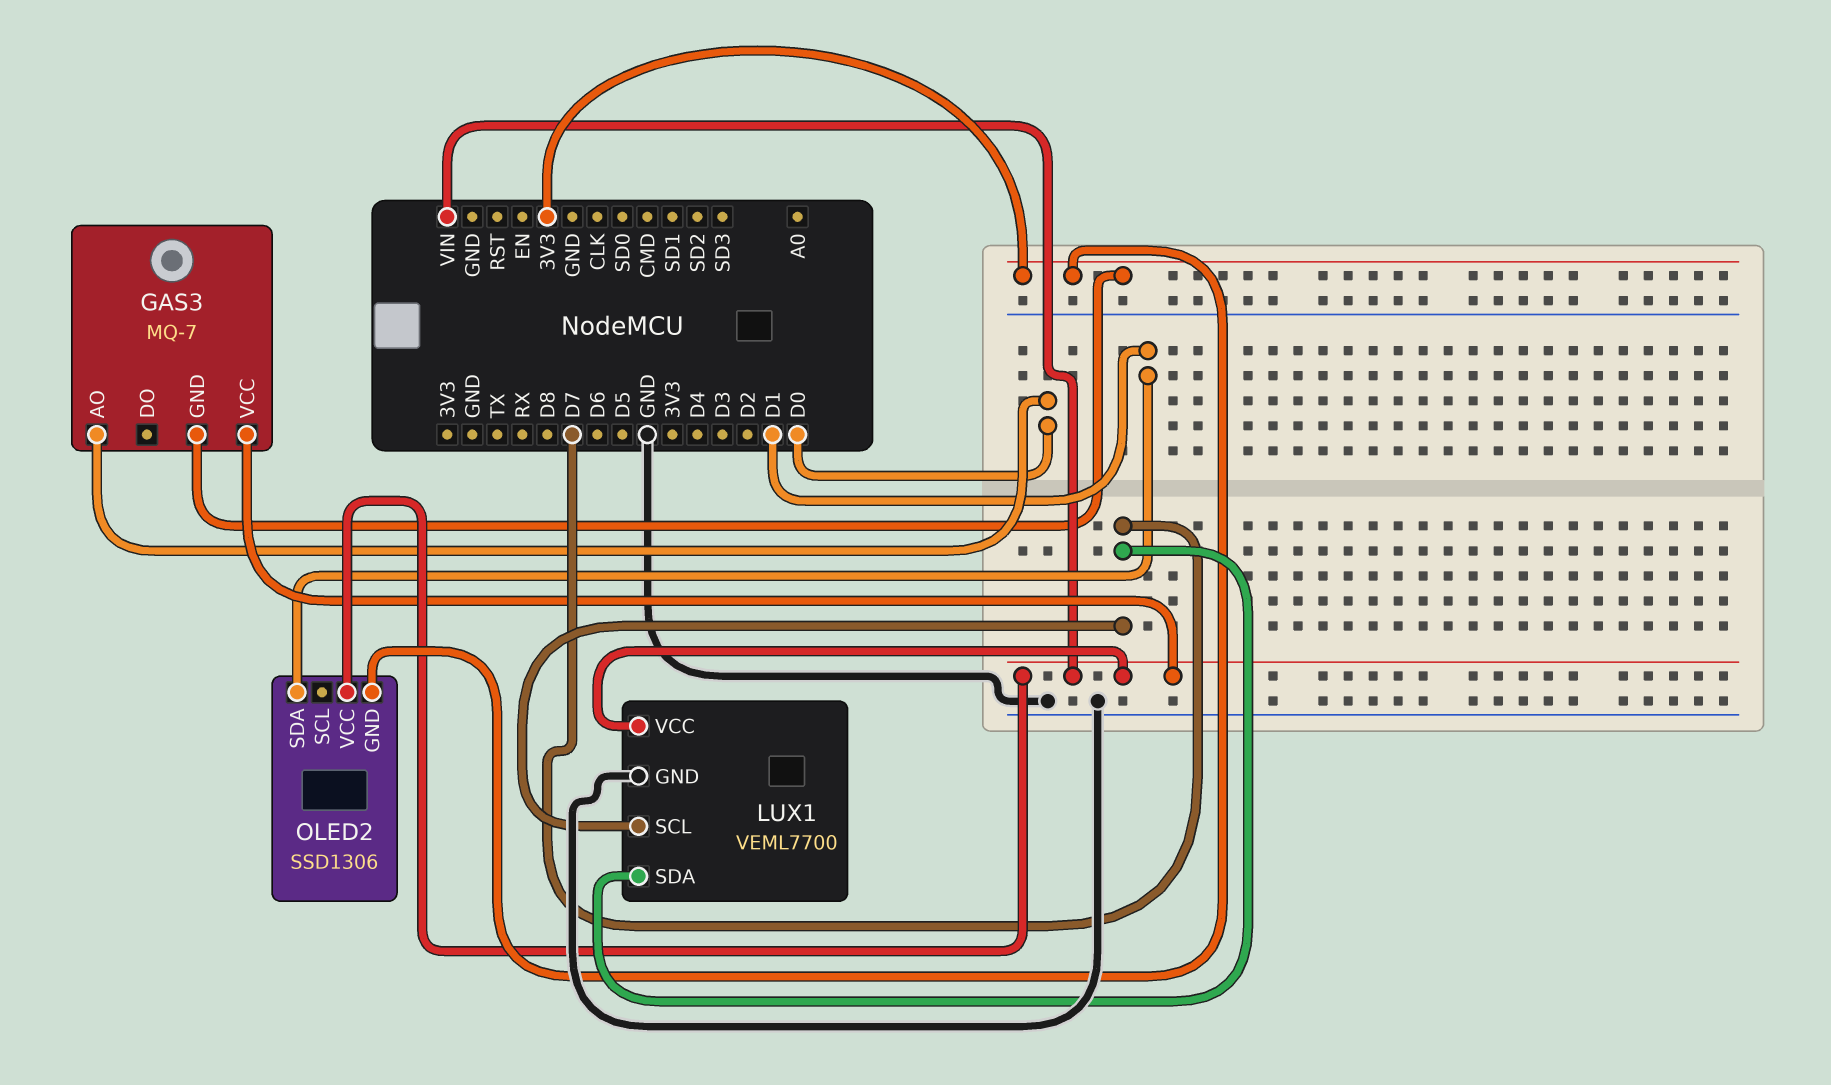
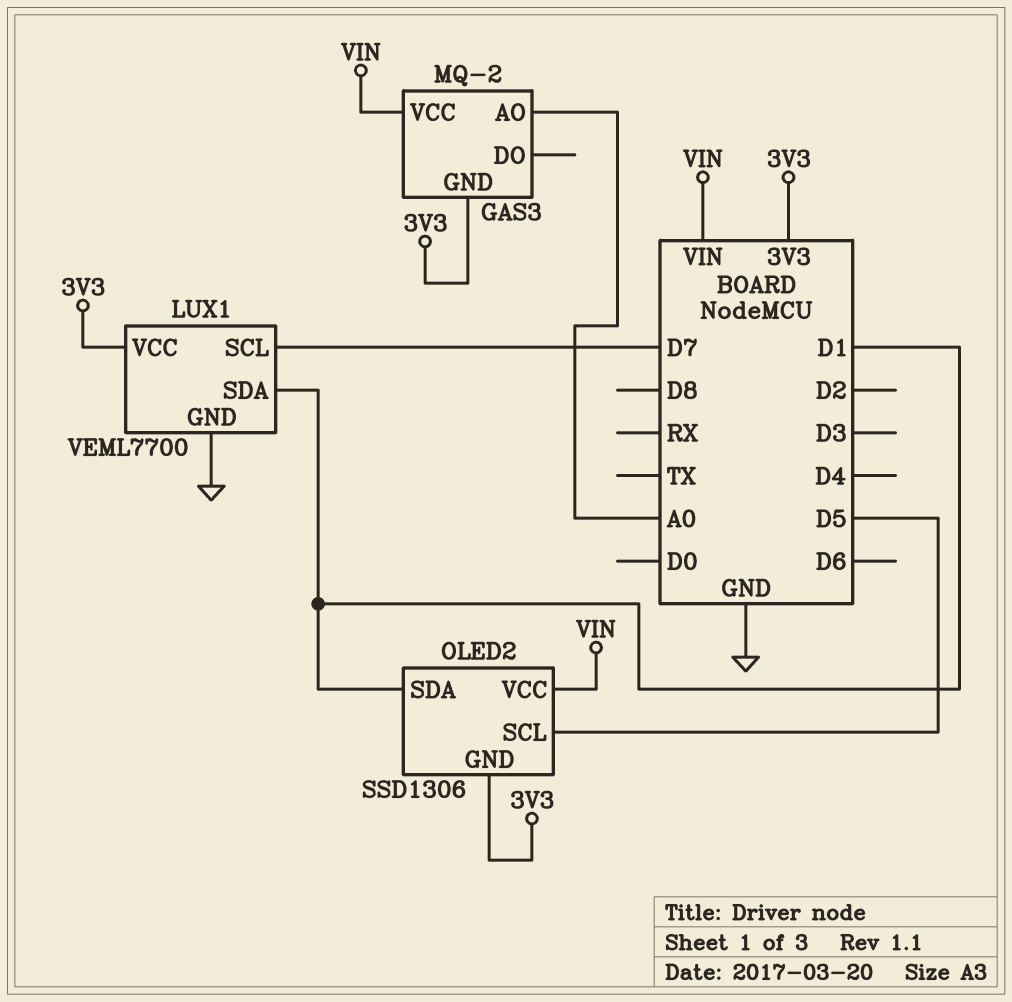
GAS3: MQ-7 -> MQ-2
GAS3 pin AO: D0 -> A0
LUX1 pin SDA: D7 -> D1
LUX1 pin VCC: VIN -> 3V3
OLED2 pin SCL: none -> D5

